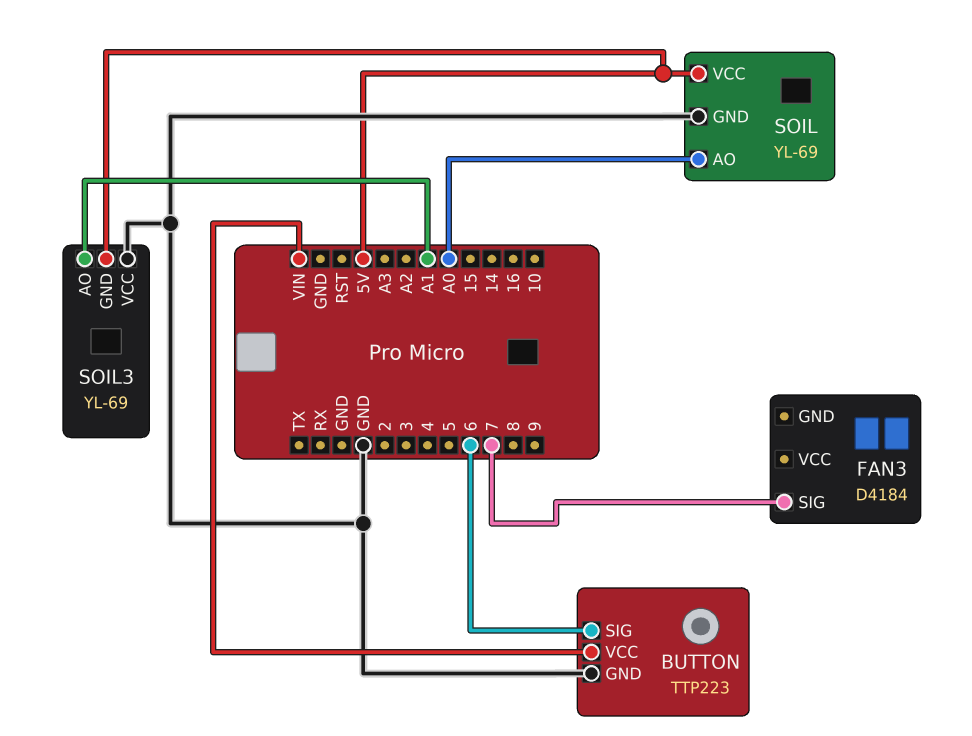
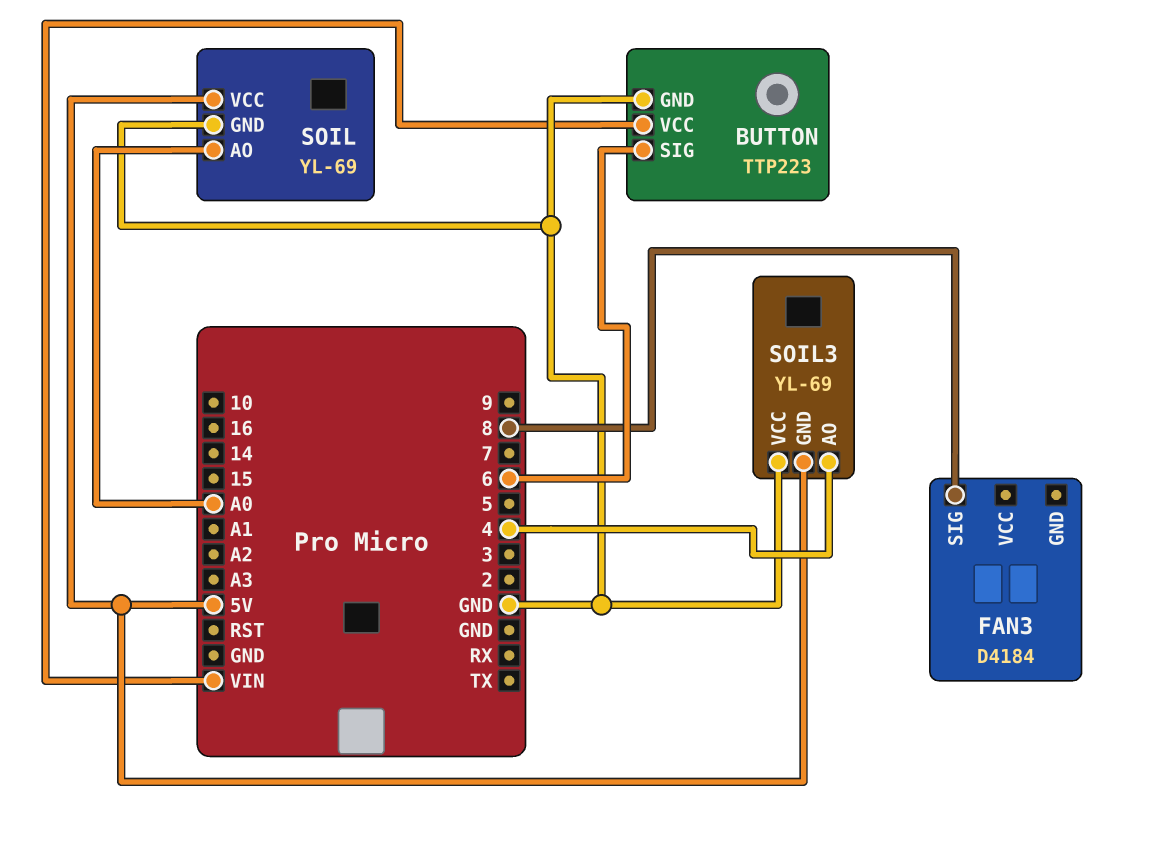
FAN3 pin SIG: 7 -> 8
SOIL3 pin AO: A1 -> 4

